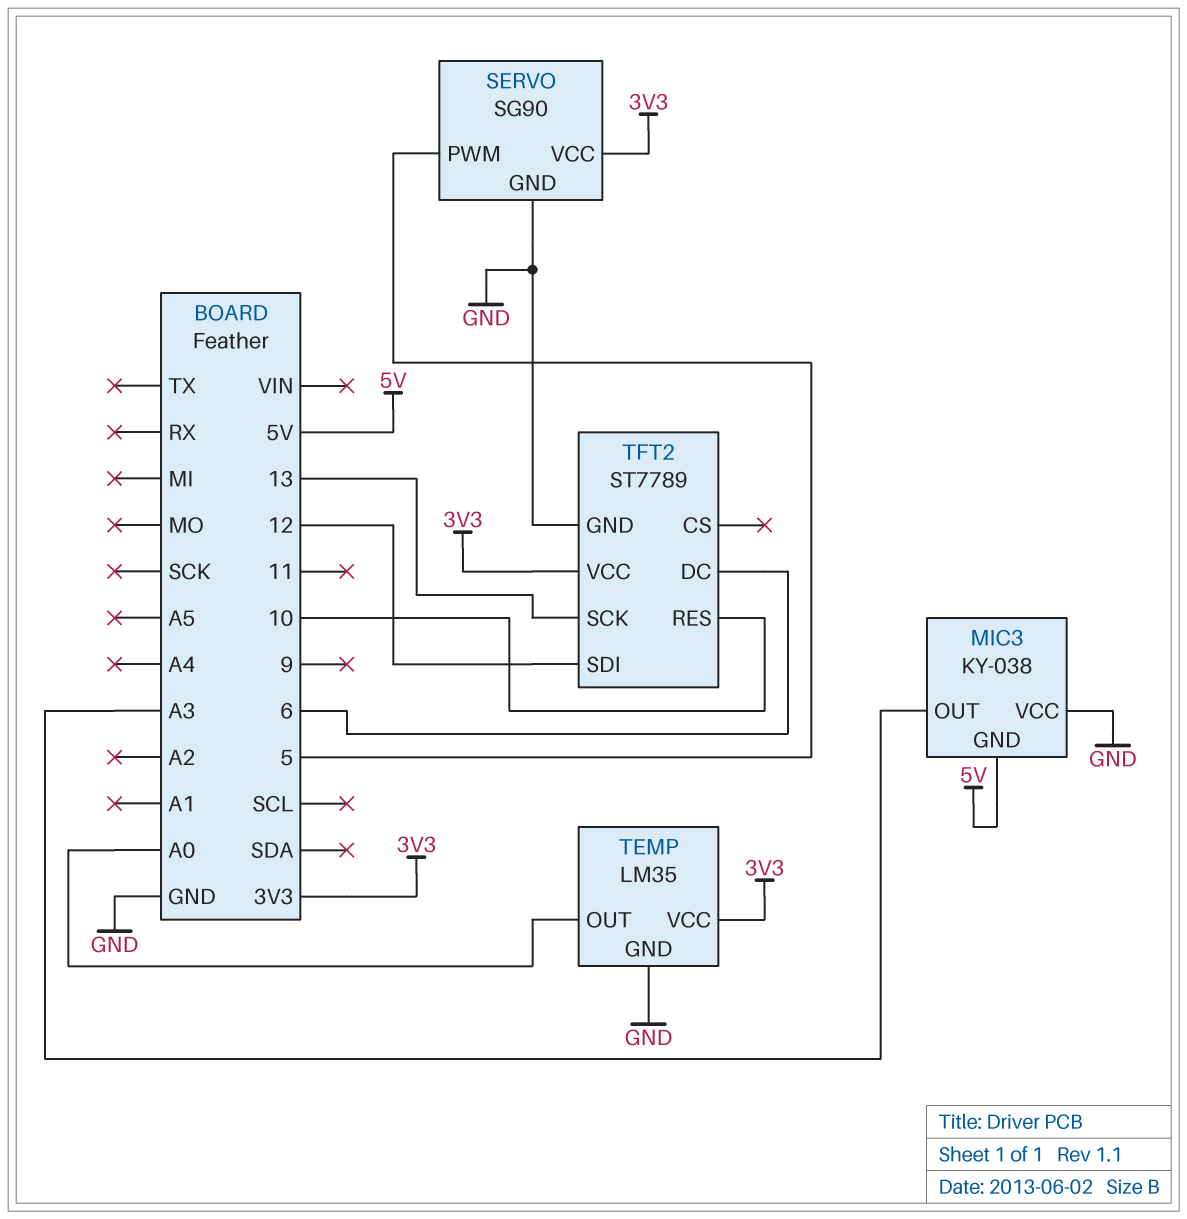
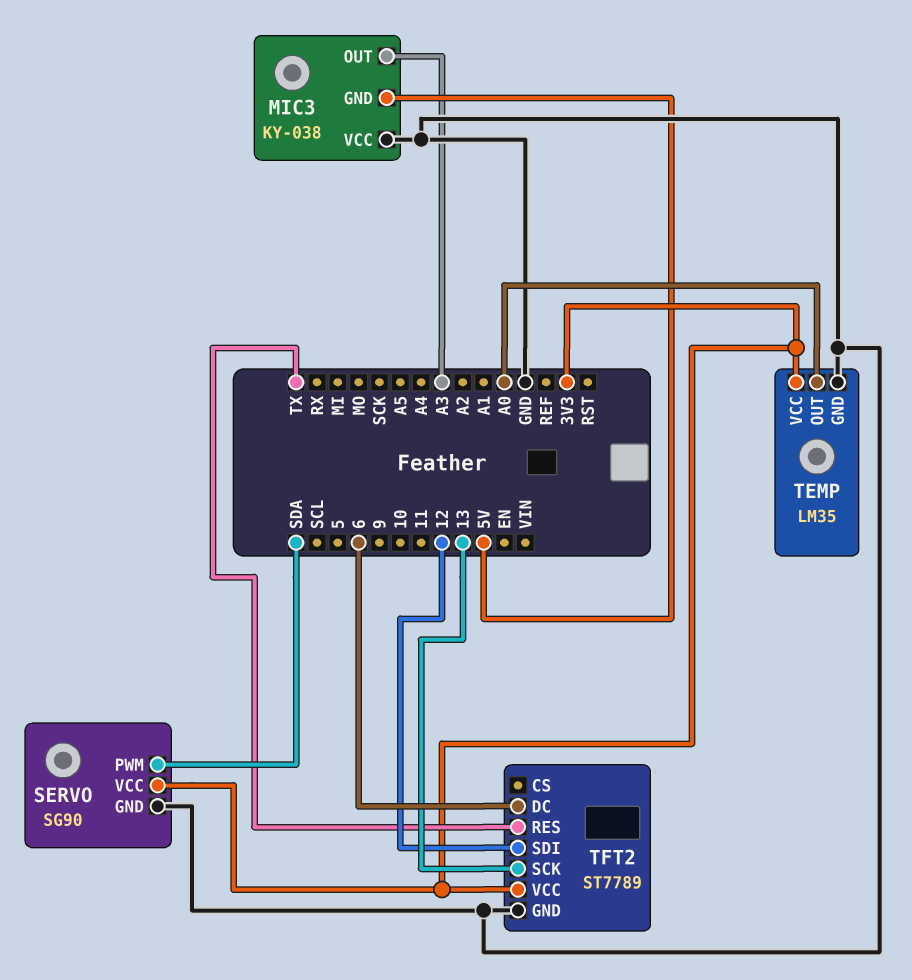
SERVO pin PWM: 5 -> SDA
TFT2 pin RES: 10 -> TX

